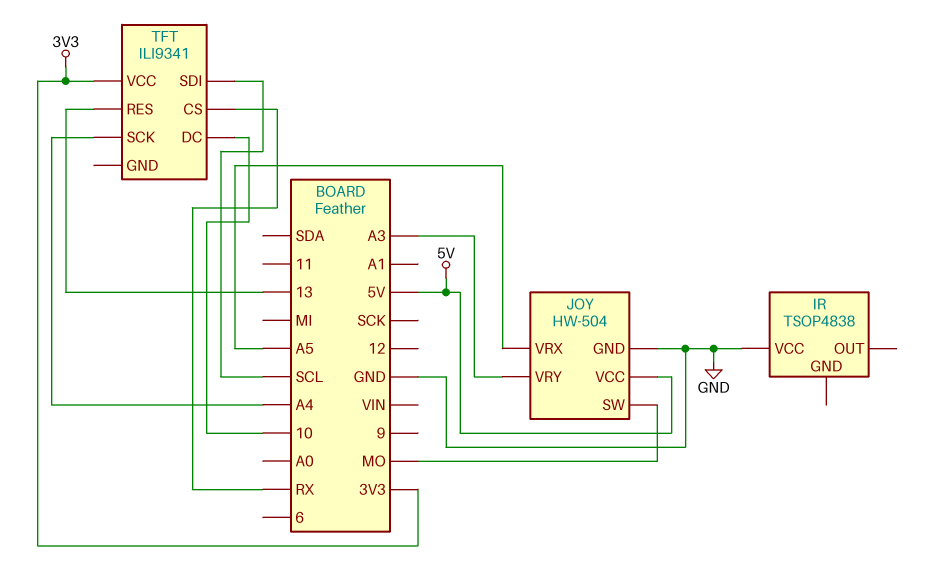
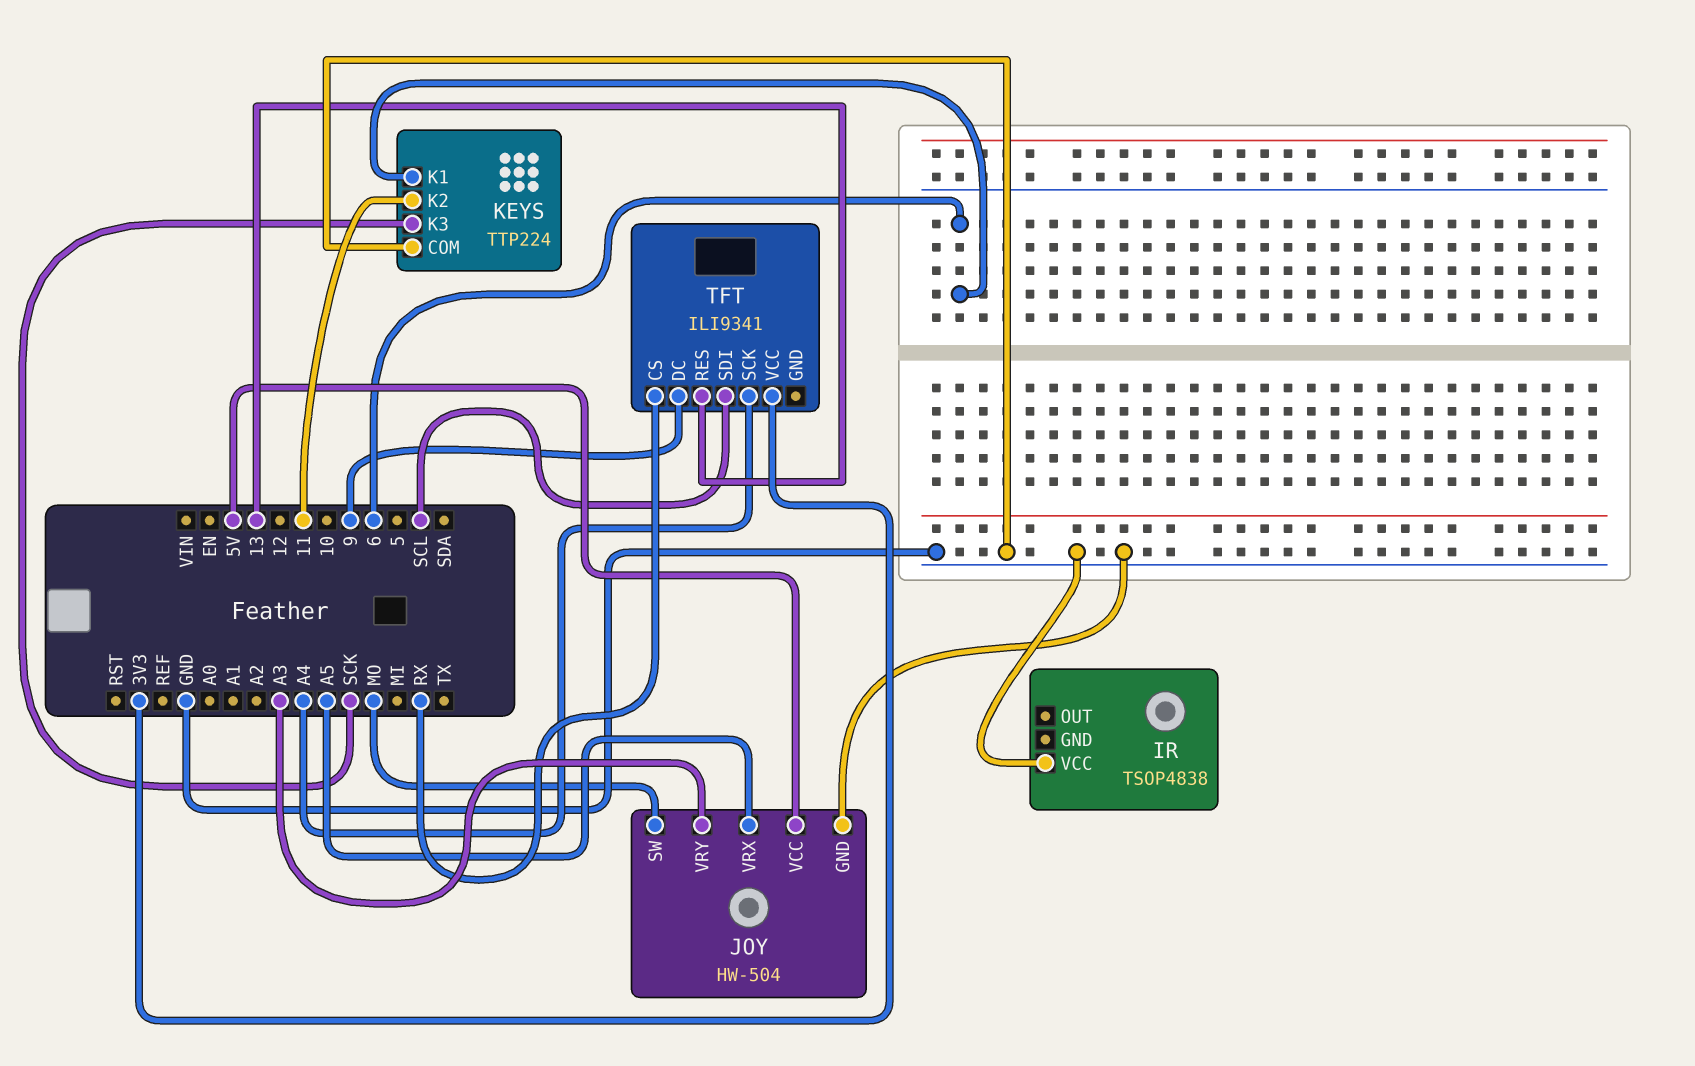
KEYS: none -> TTP224
KEYS pin COM: none -> GND
KEYS pin K1: none -> 6
KEYS pin K2: none -> 11
KEYS pin K3: none -> SCK
TFT pin DC: 10 -> 9

